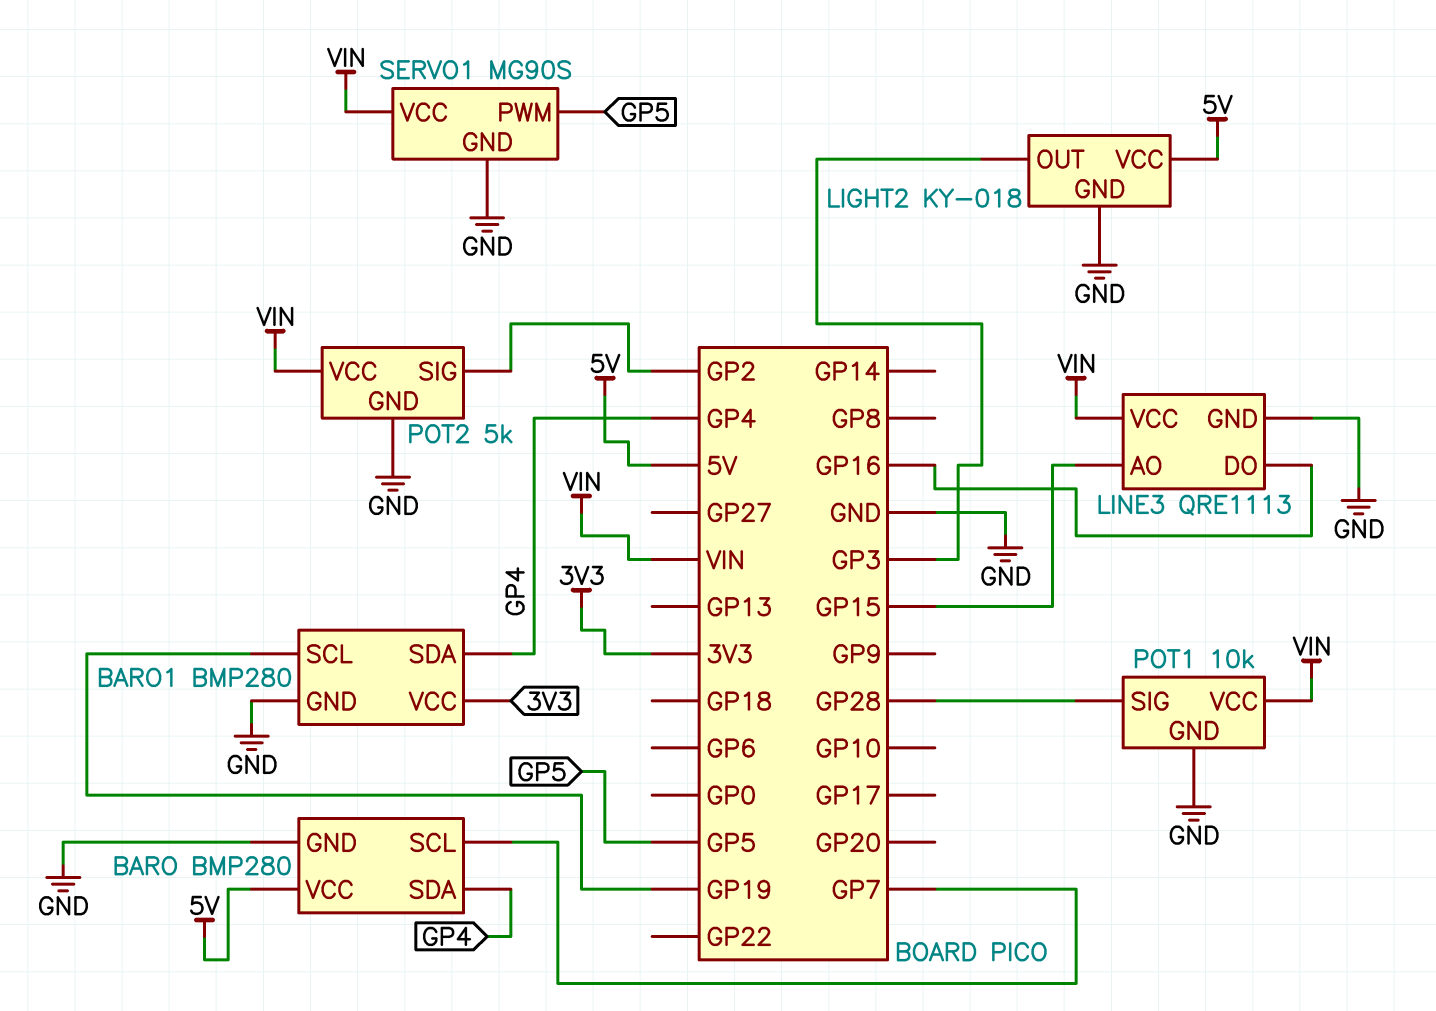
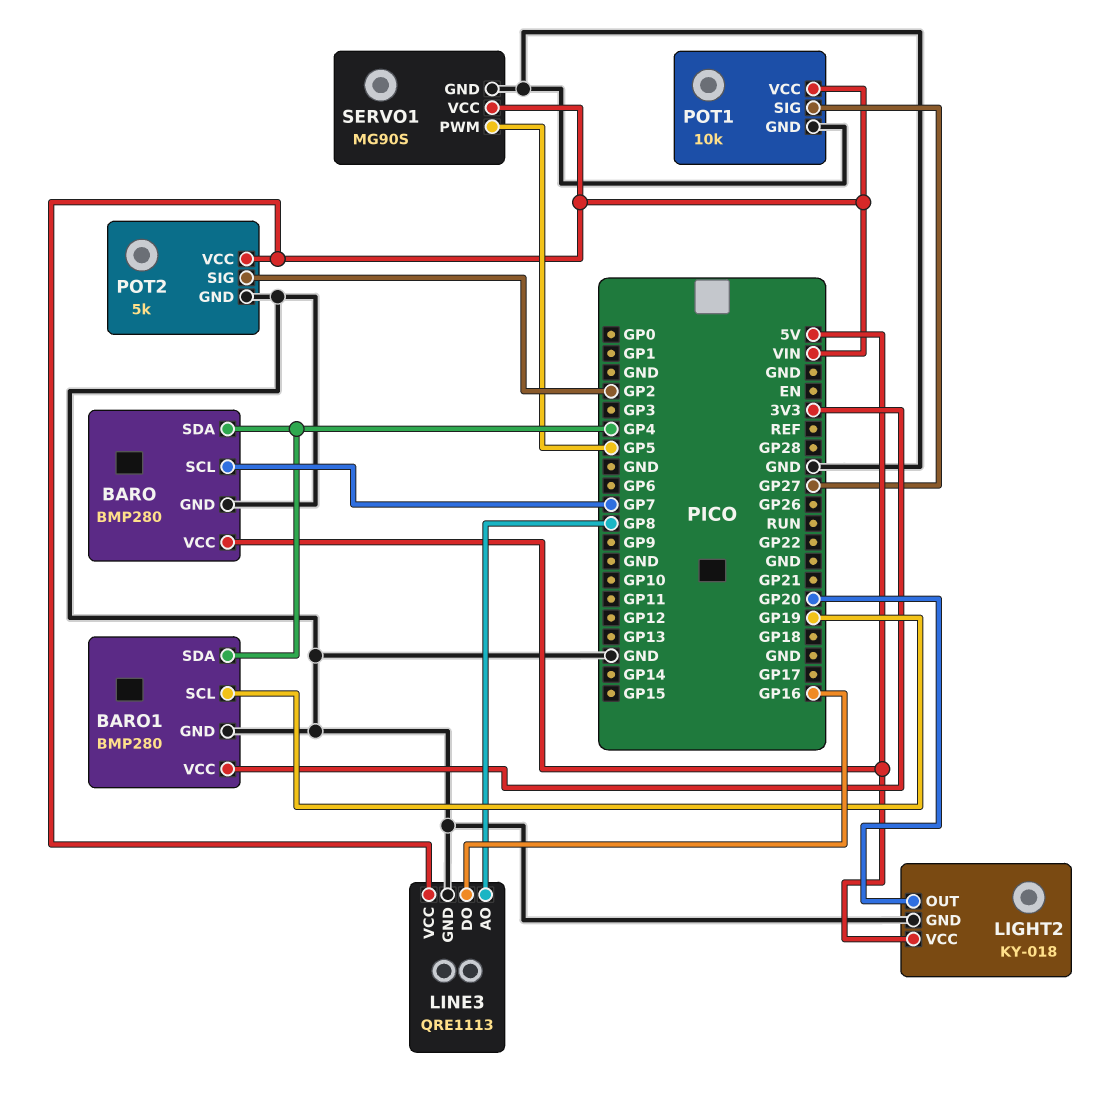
LIGHT2 pin OUT: GP3 -> GP20
LINE3 pin AO: GP15 -> GP8
POT1 pin SIG: GP28 -> GP27

